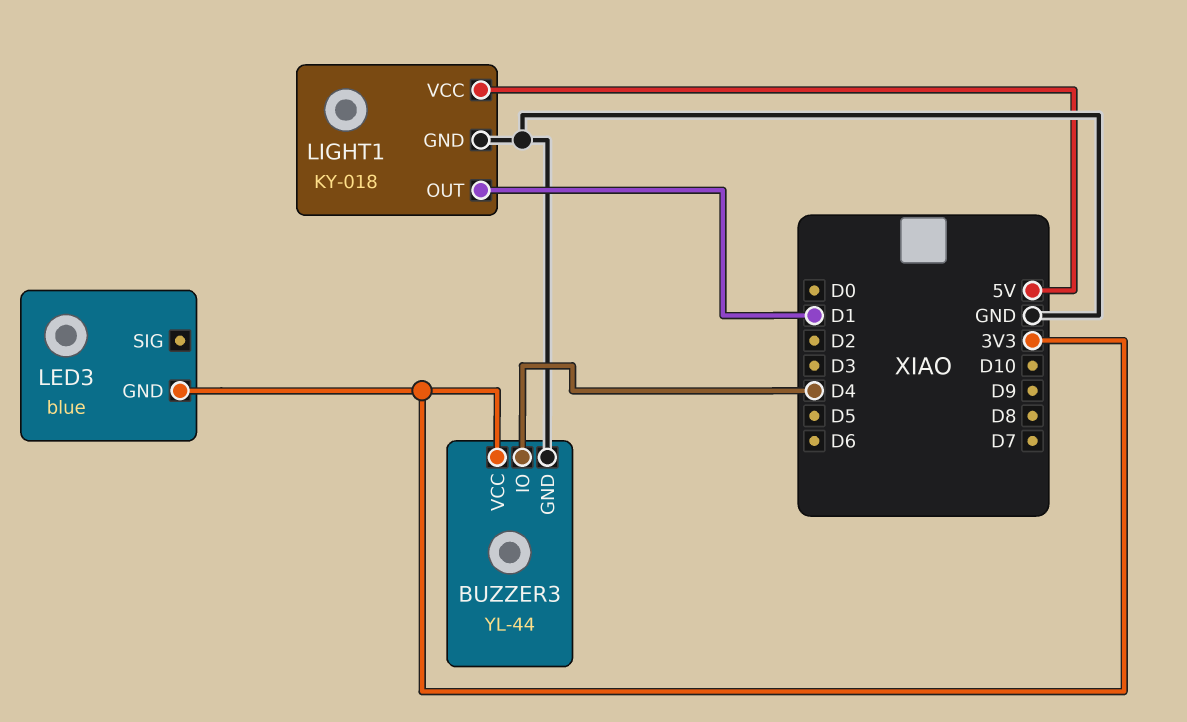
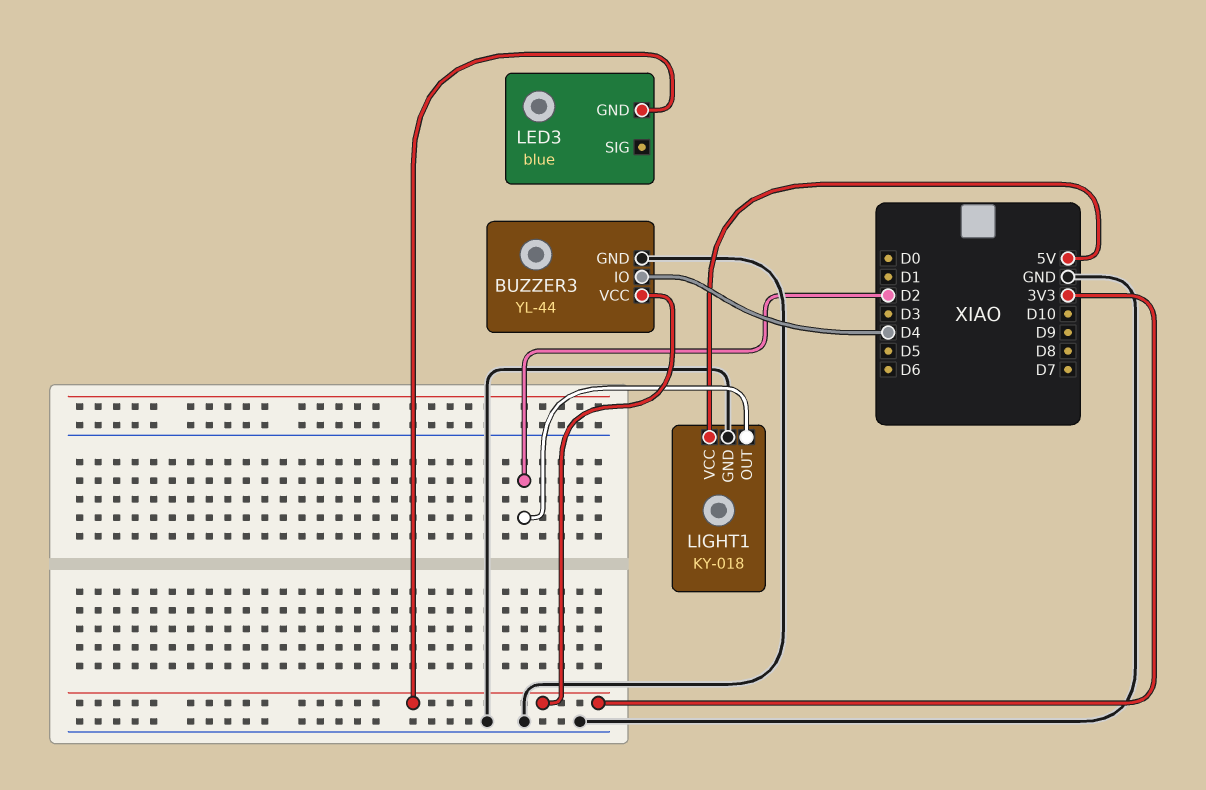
LIGHT1 pin OUT: D1 -> D2

